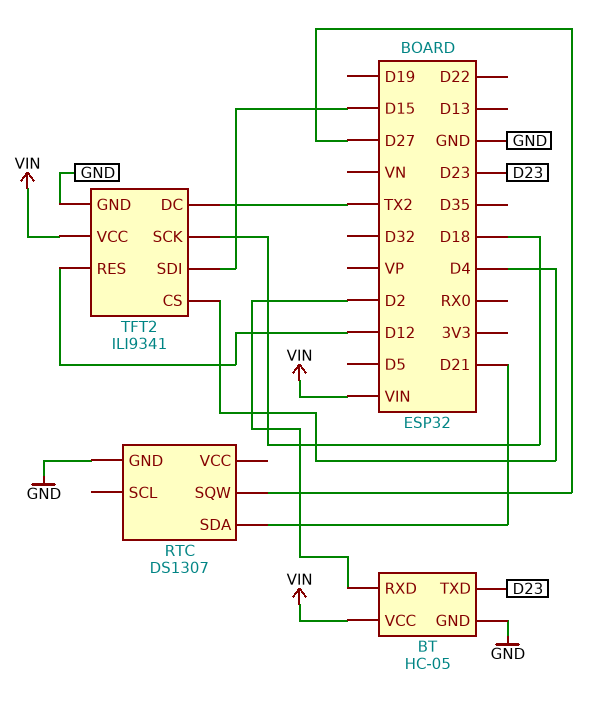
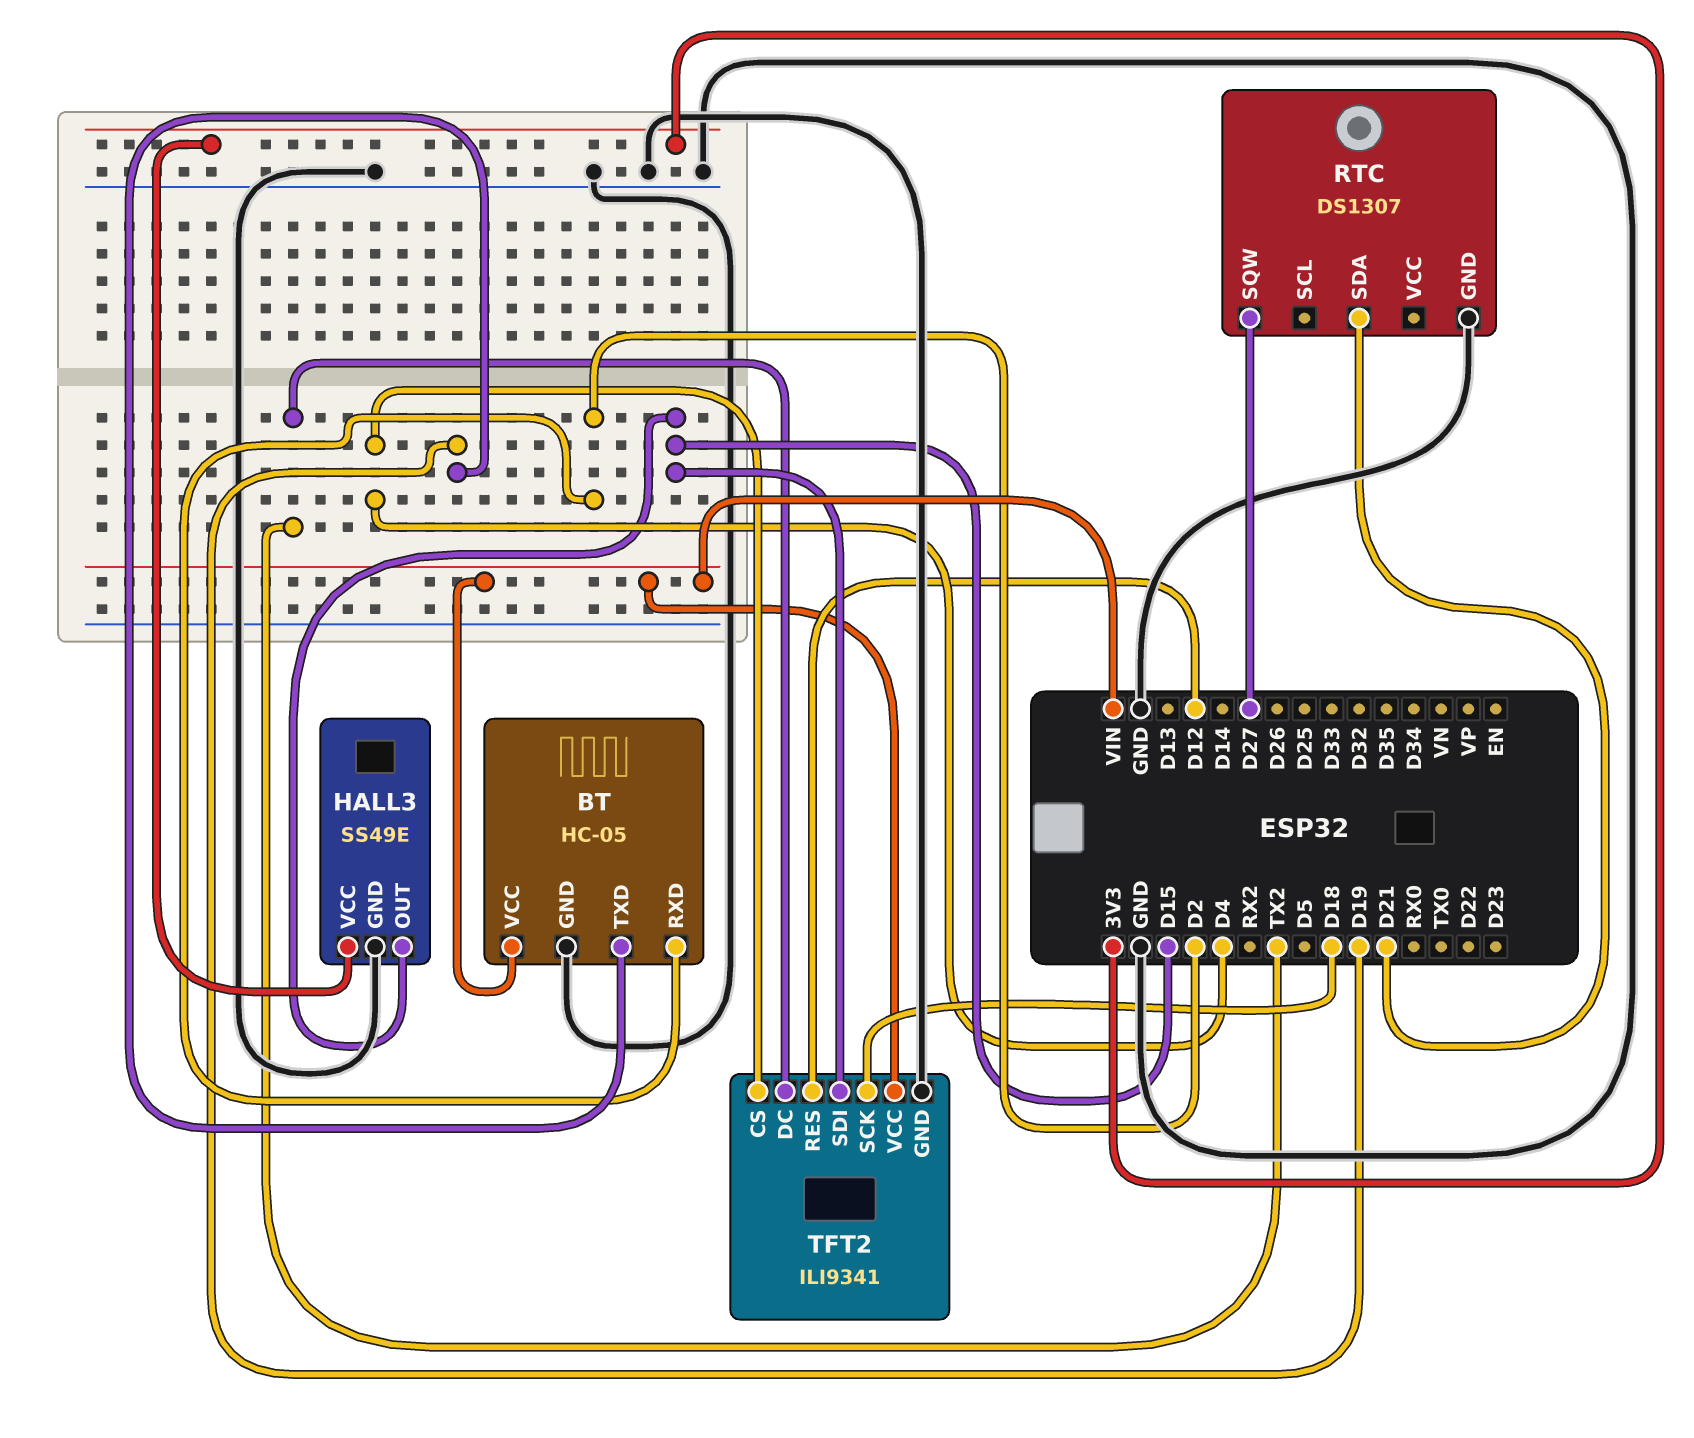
BT pin TXD: D23 -> D19
HALL3: none -> SS49E
HALL3 pin GND: none -> GND
HALL3 pin OUT: none -> D15
HALL3 pin VCC: none -> 3V3

